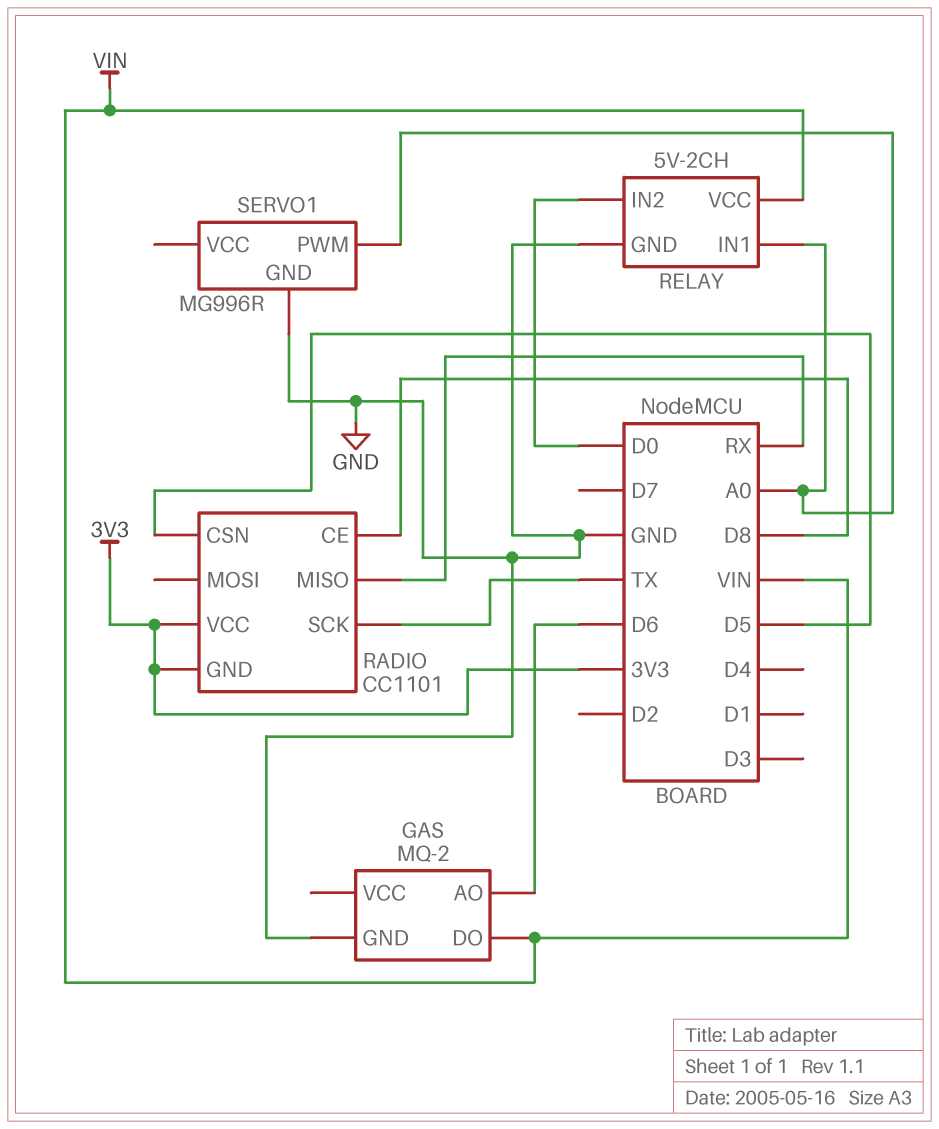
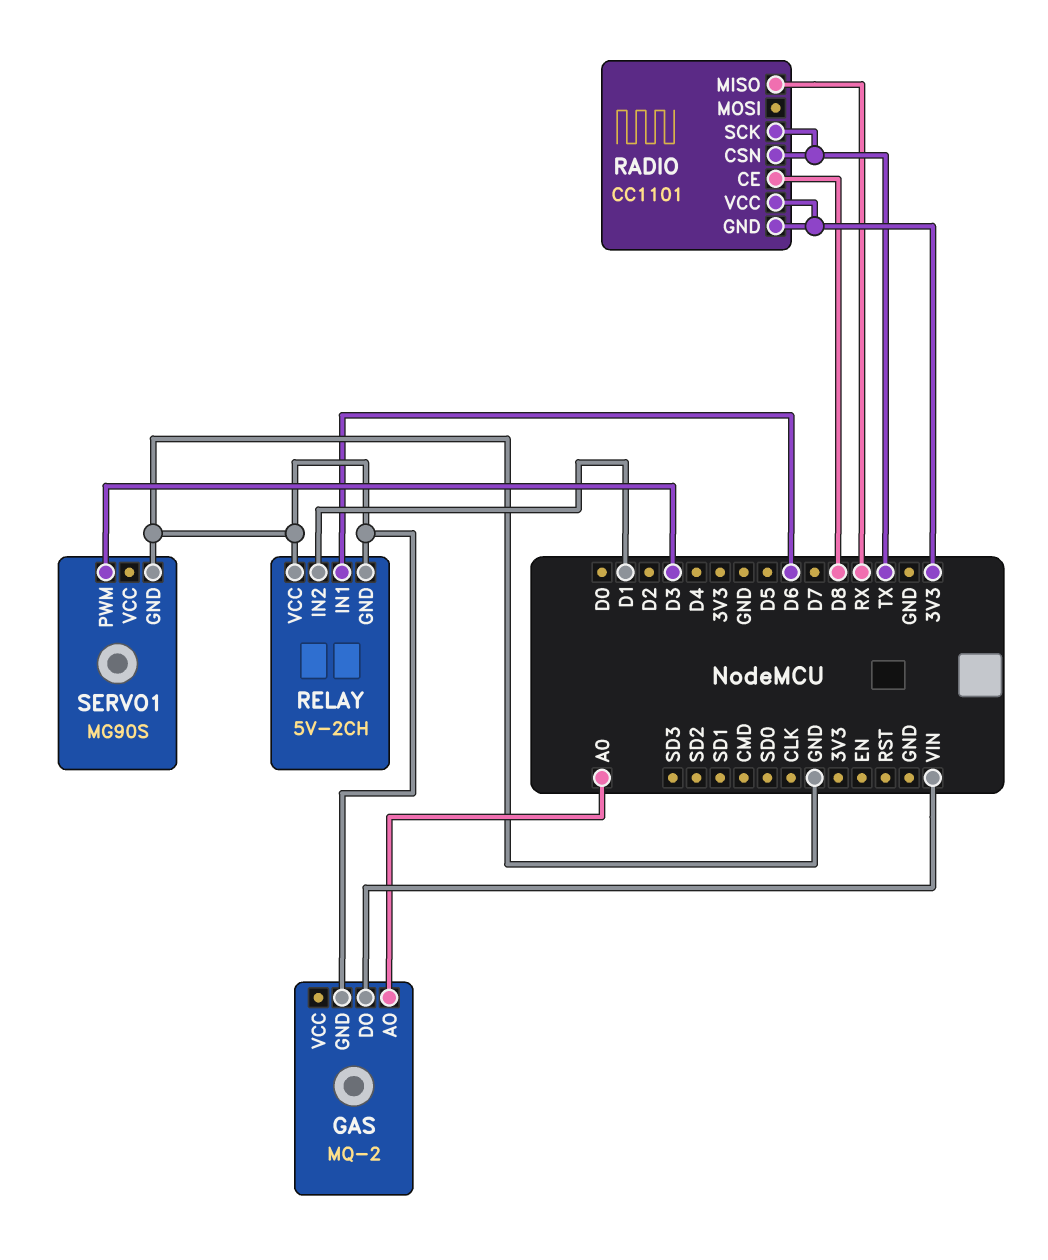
GAS pin AO: D6 -> A0
RADIO pin CSN: D5 -> TX
RELAY pin IN1: A0 -> D6
RELAY pin IN2: D0 -> D1
RELAY pin VCC: VIN -> GND
SERVO1: MG996R -> MG90S
SERVO1 pin PWM: A0 -> D3

